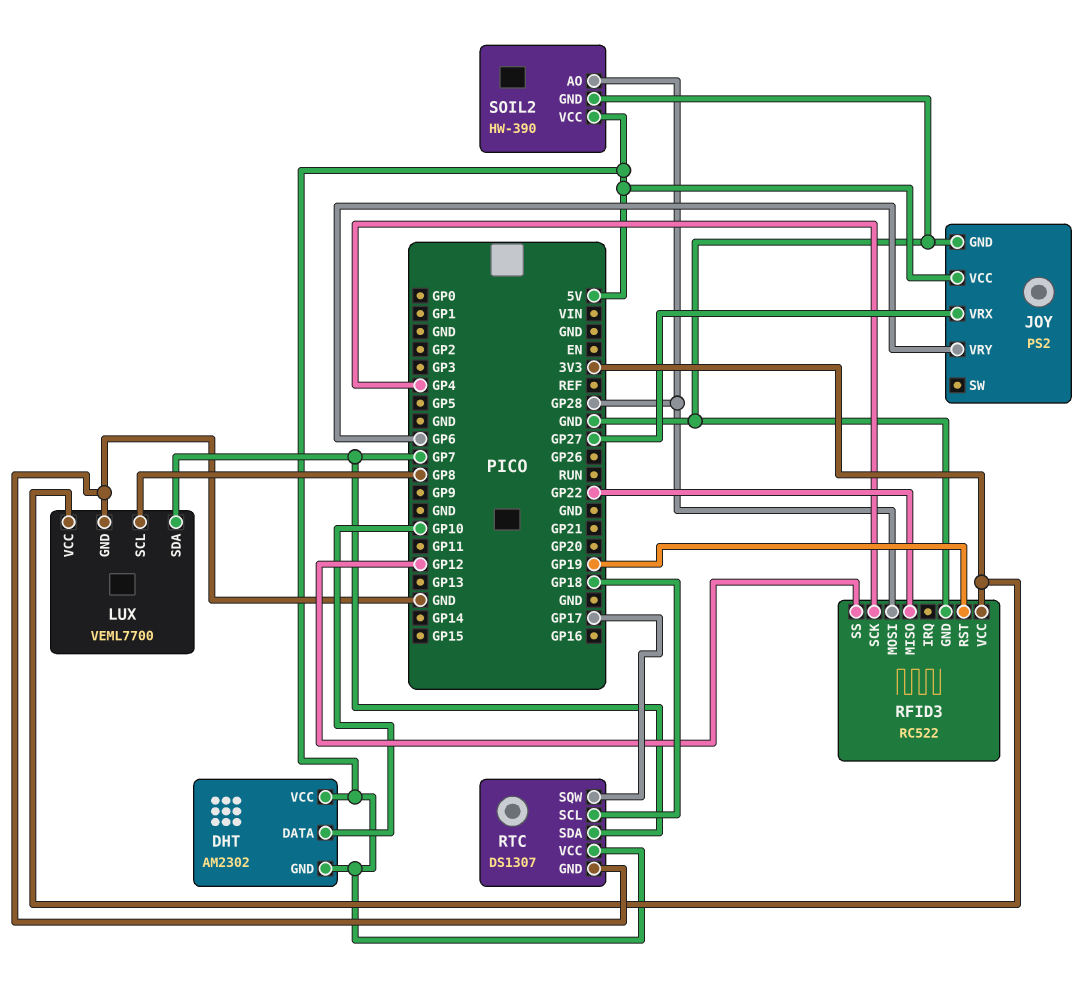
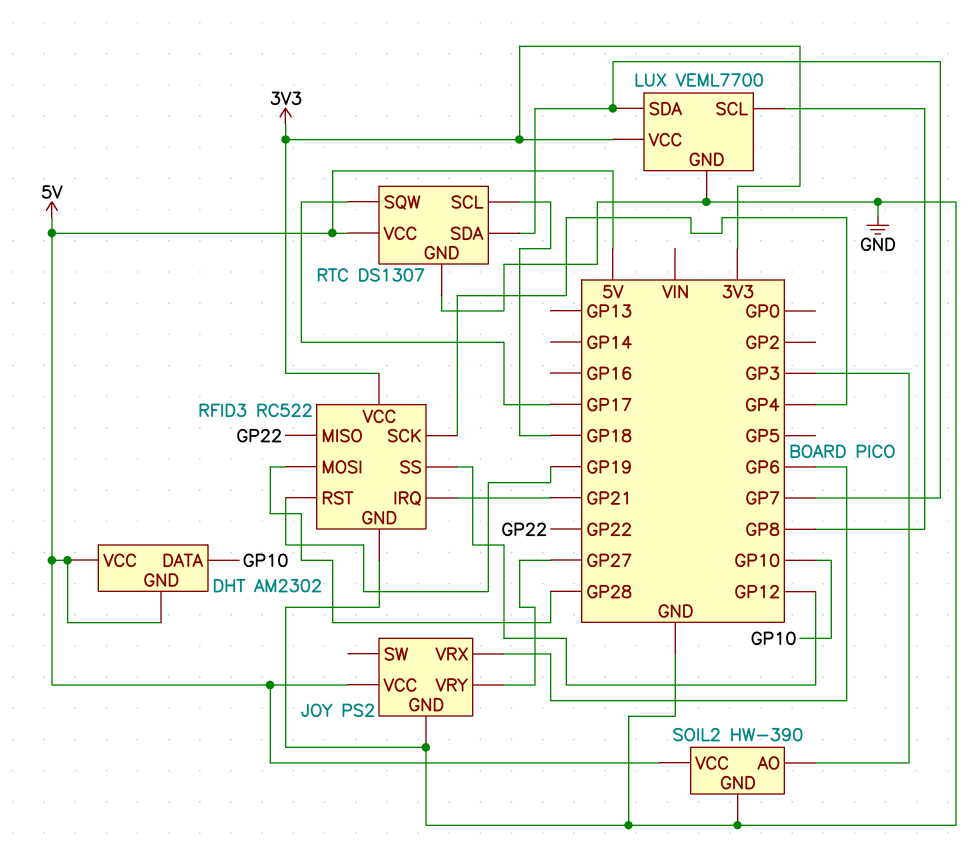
JOY pin VRX: GP27 -> GP6
JOY pin VRY: GP6 -> GP27
RFID3 pin IRQ: none -> GP21
SOIL2 pin AO: GP28 -> GP3

